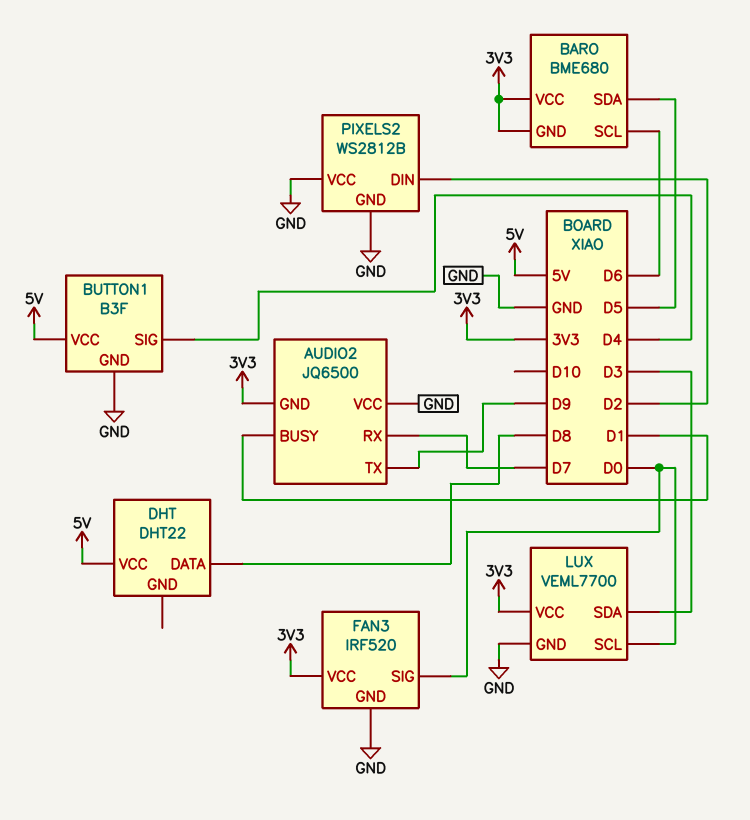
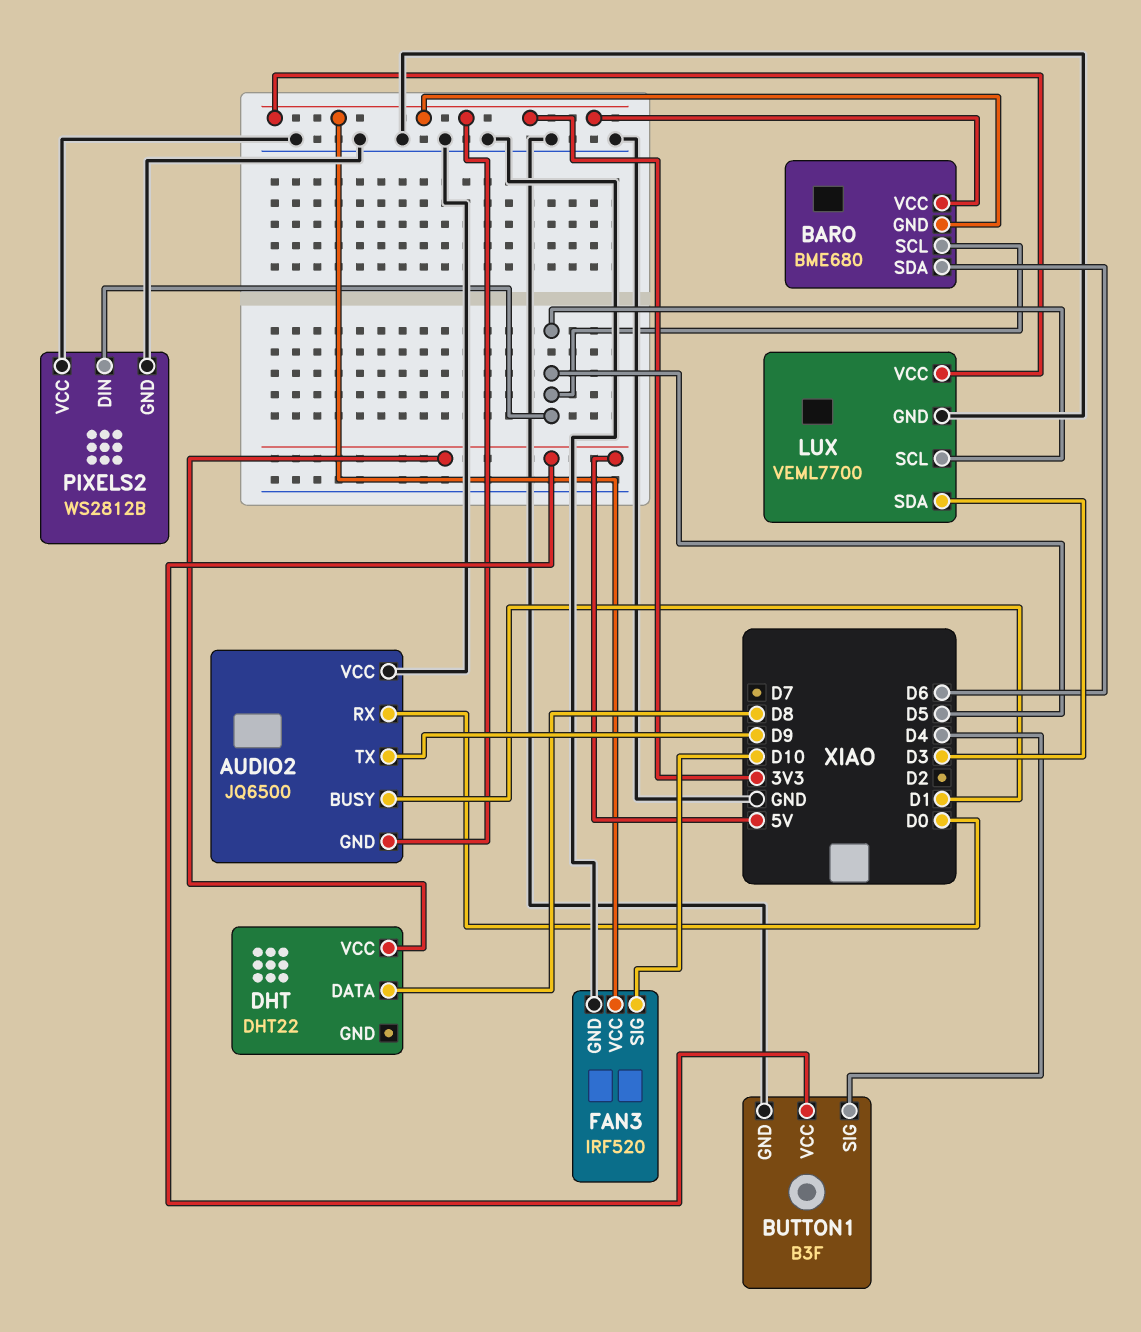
AUDIO2 pin RX: D7 -> D0
BARO pin SCL: D6 -> D5
BARO pin SDA: D5 -> D6
FAN3 pin SIG: D0 -> D10
LUX pin SCL: D0 -> D5
PIXELS2 pin DIN: D2 -> D5

